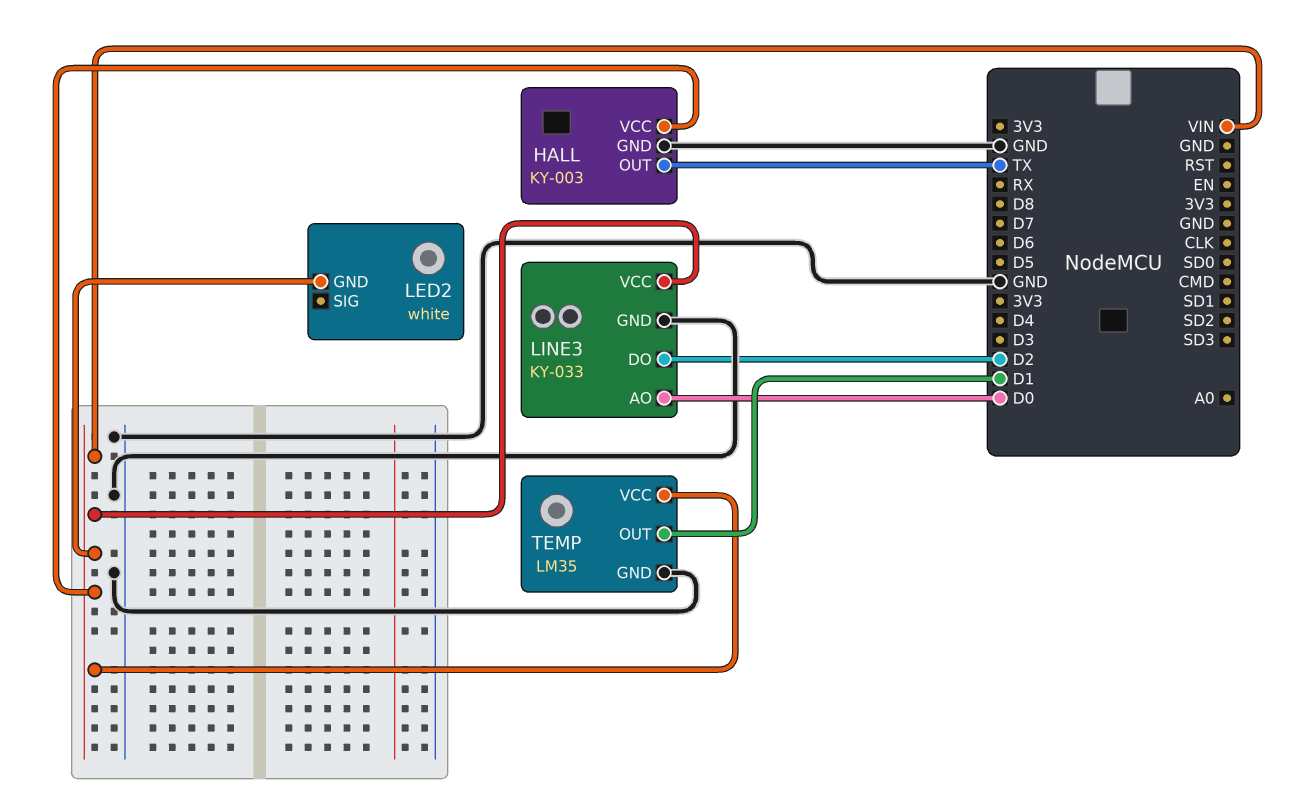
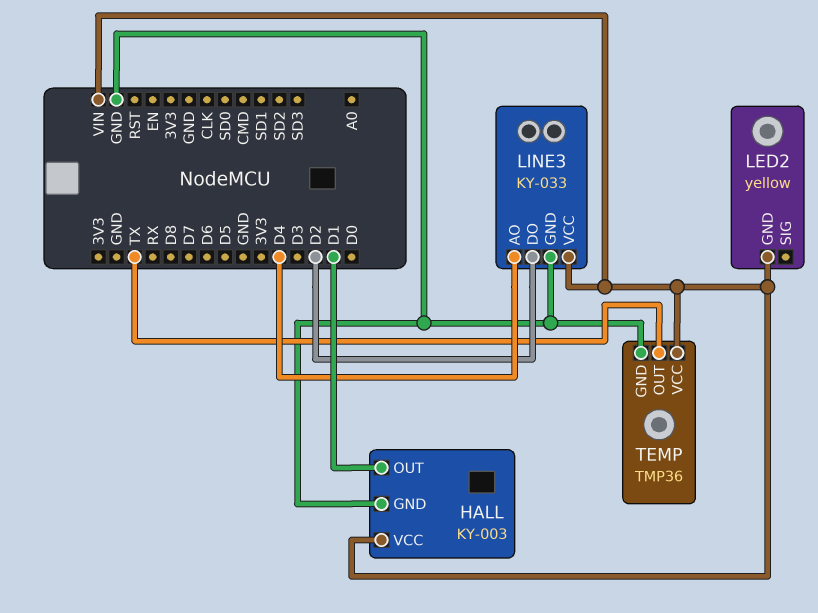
HALL pin OUT: TX -> D1
LED2: white -> yellow
LINE3 pin AO: D0 -> D4
TEMP: LM35 -> TMP36
TEMP pin OUT: D1 -> TX

